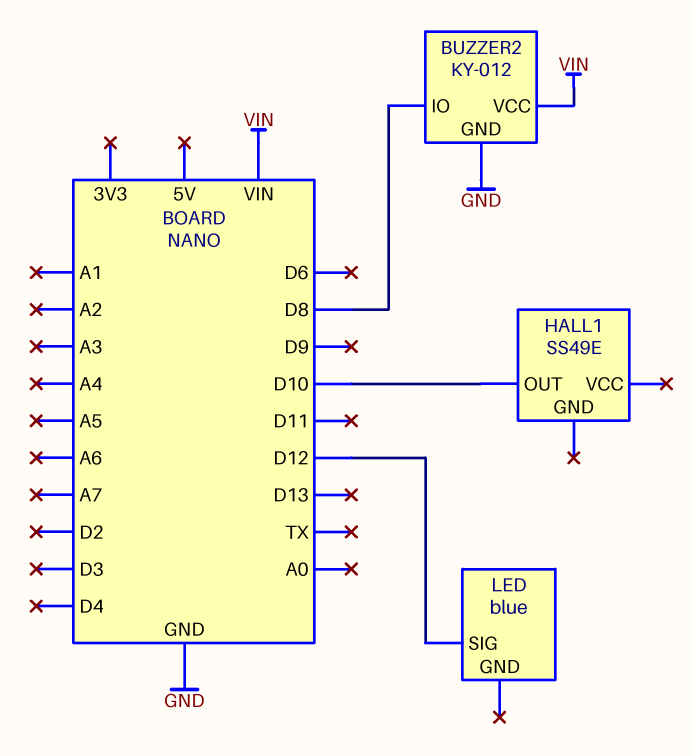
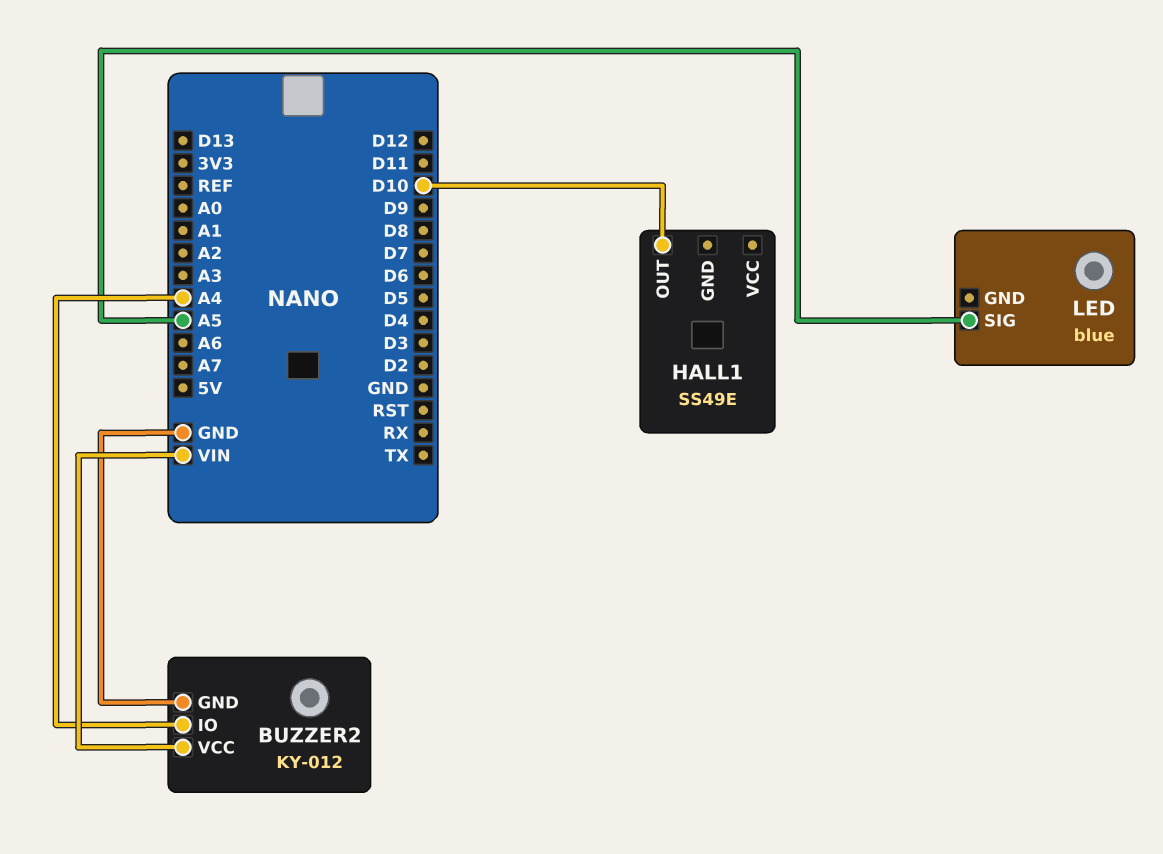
BUZZER2 pin IO: D8 -> A4
LED pin SIG: D12 -> A5

